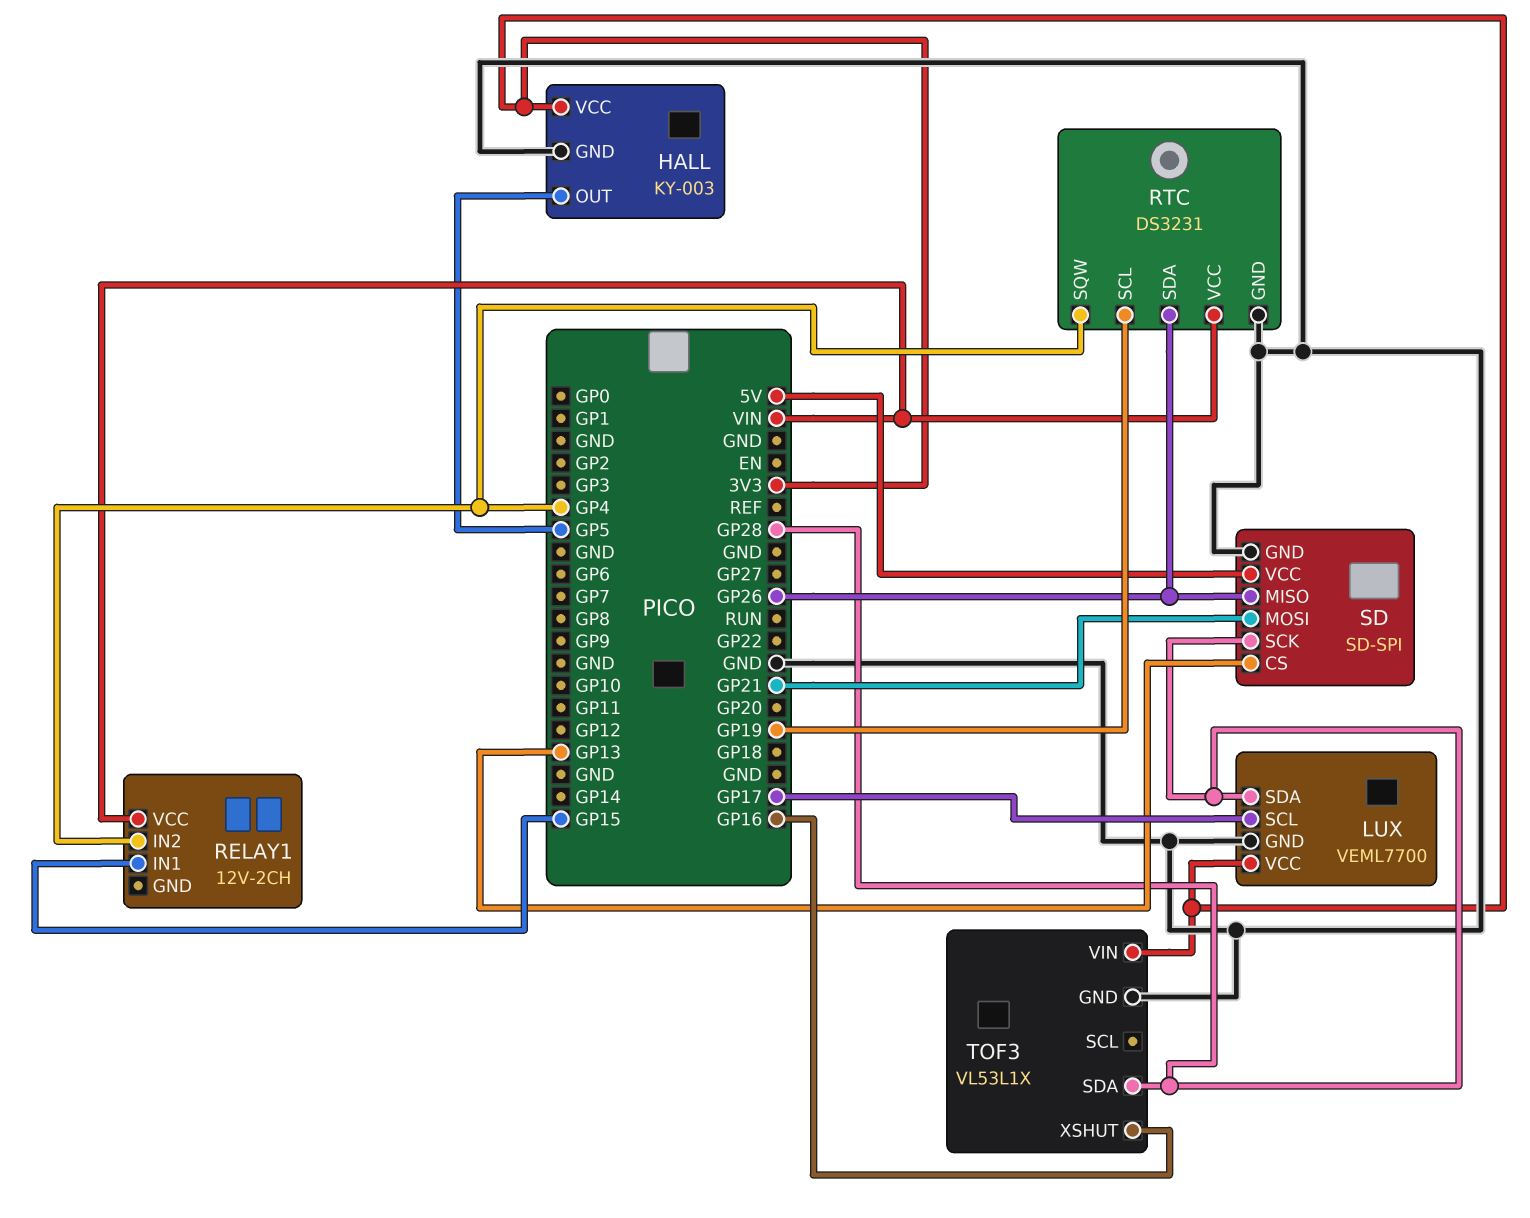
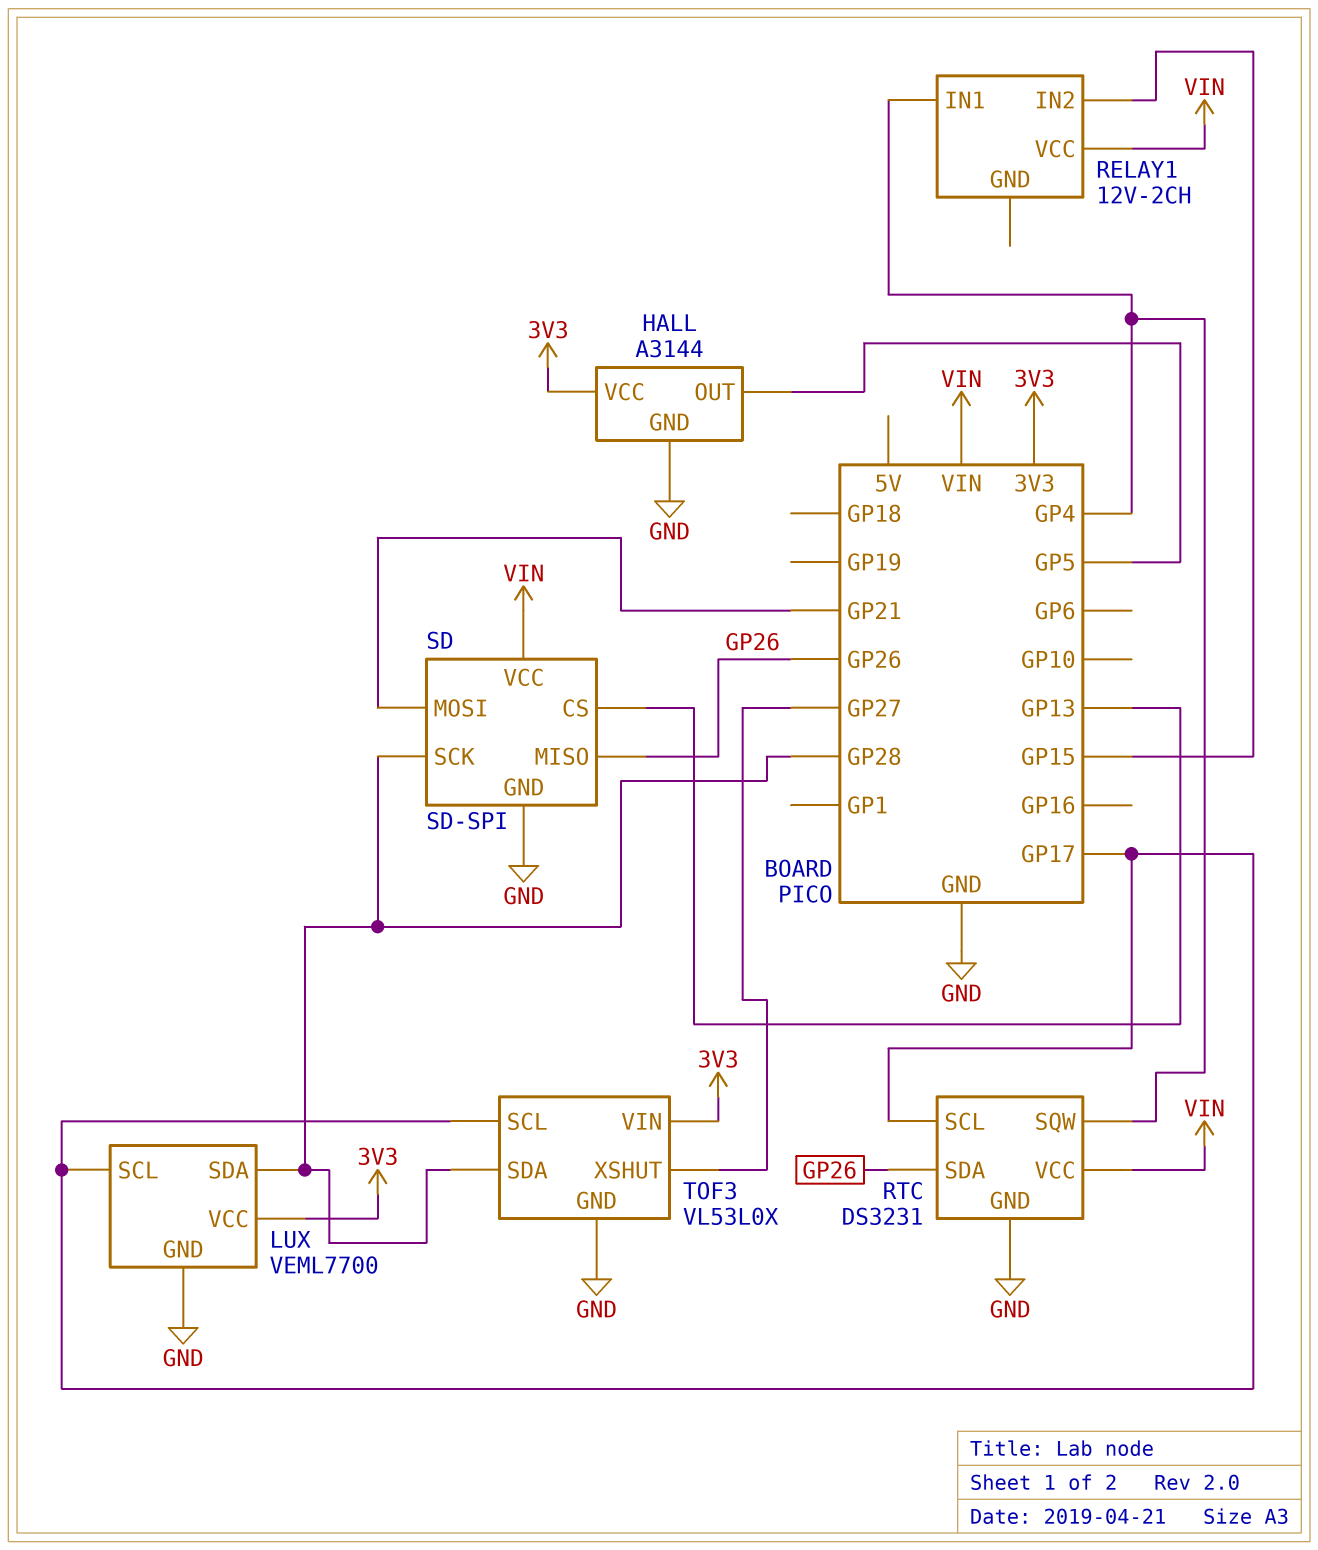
HALL: KY-003 -> A3144
RELAY1 pin IN1: GP15 -> GP4
RELAY1 pin IN2: GP4 -> GP15
RTC pin SCL: GP19 -> GP17
SD pin VCC: 5V -> VIN
TOF3: VL53L1X -> VL53L0X
TOF3 pin SCL: none -> GP17
TOF3 pin XSHUT: GP16 -> GP27

